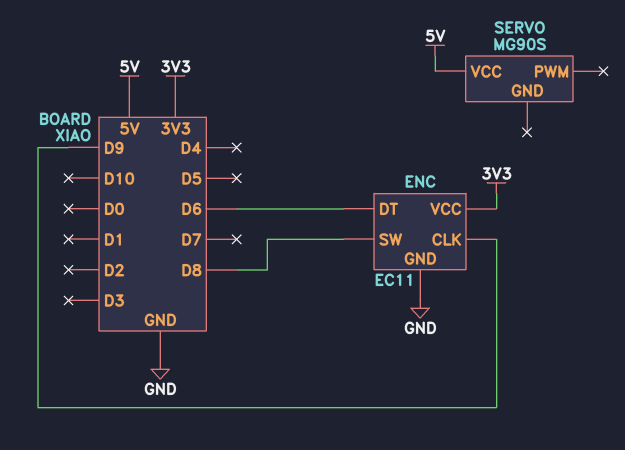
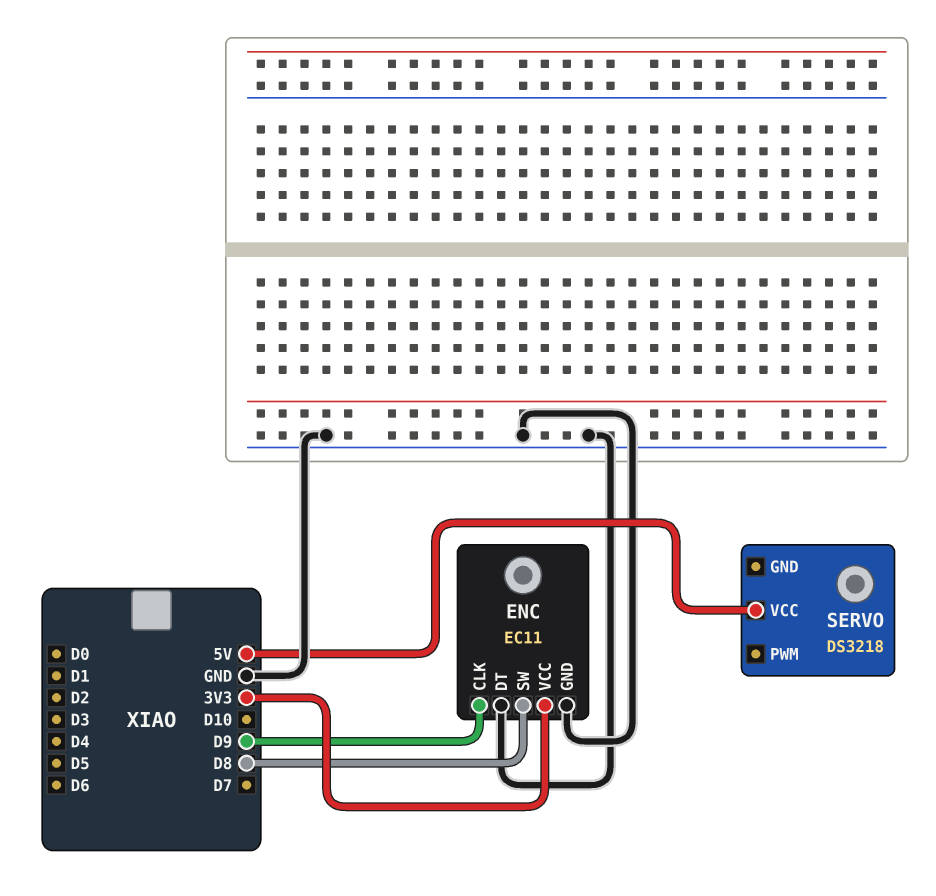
ENC pin DT: D6 -> GND
SERVO: MG90S -> DS3218

